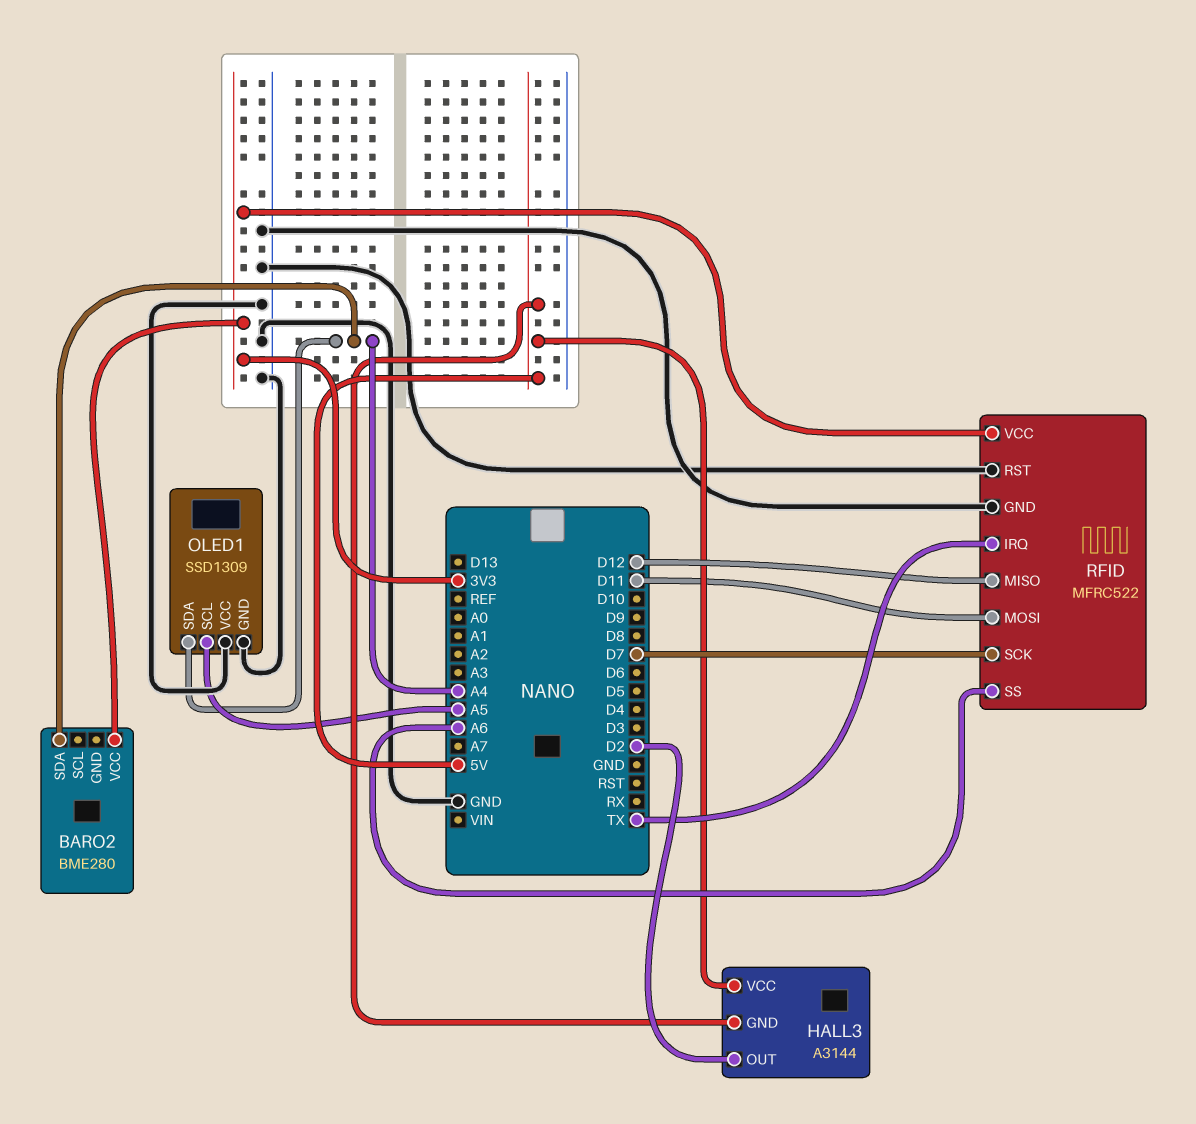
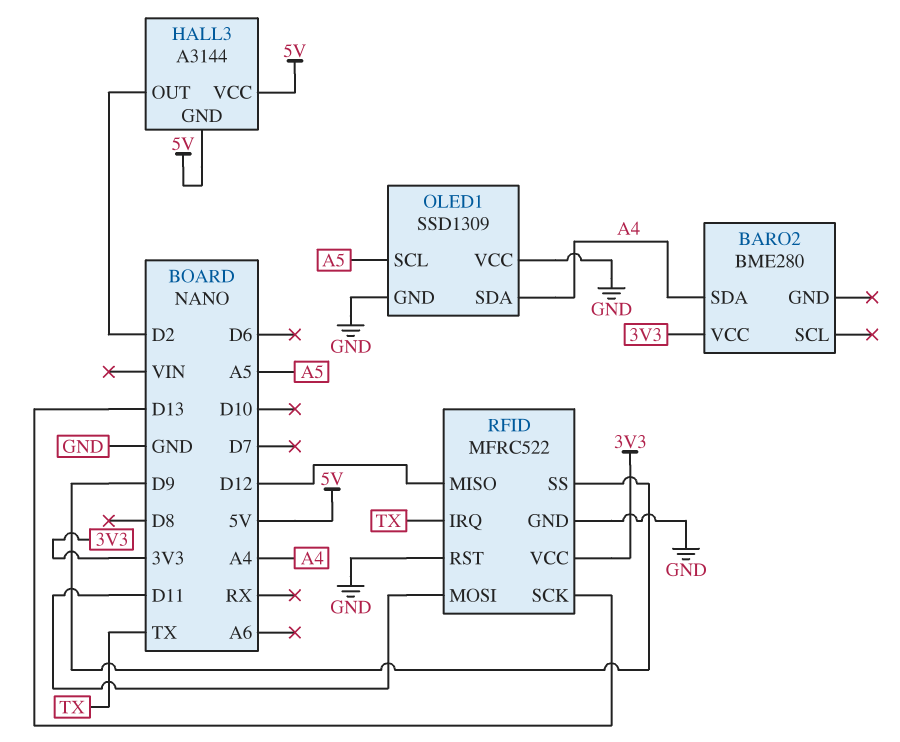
RFID pin SCK: D7 -> D13
RFID pin SS: A6 -> D9

